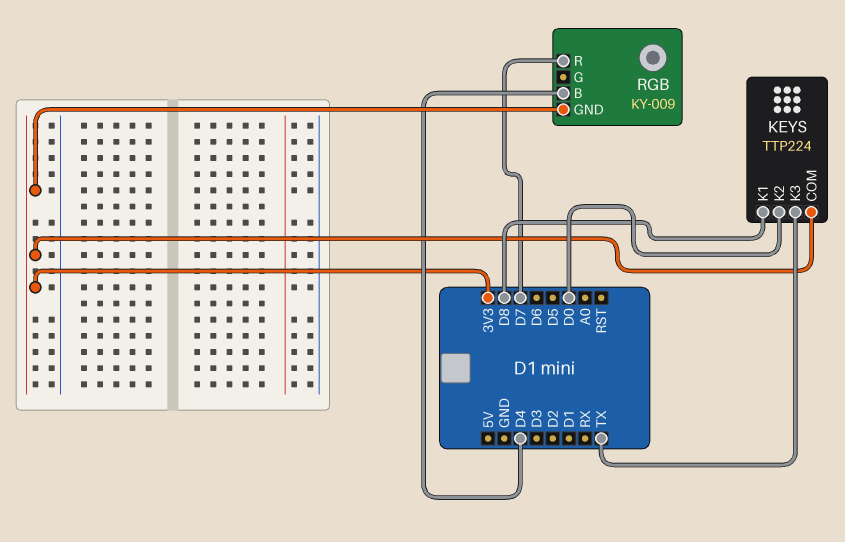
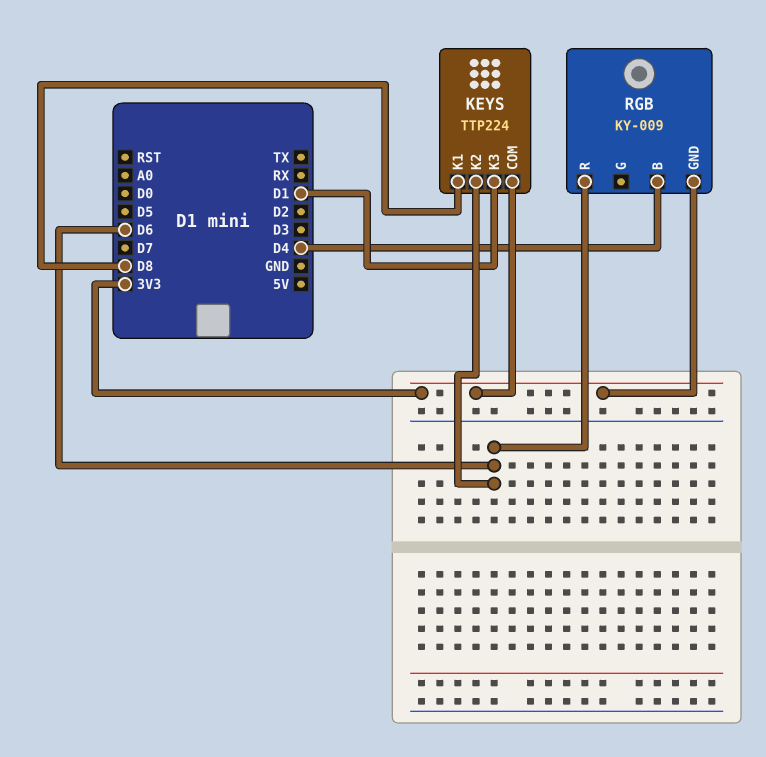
KEYS pin K2: D0 -> D6
KEYS pin K3: TX -> D1
RGB pin R: D7 -> D6

